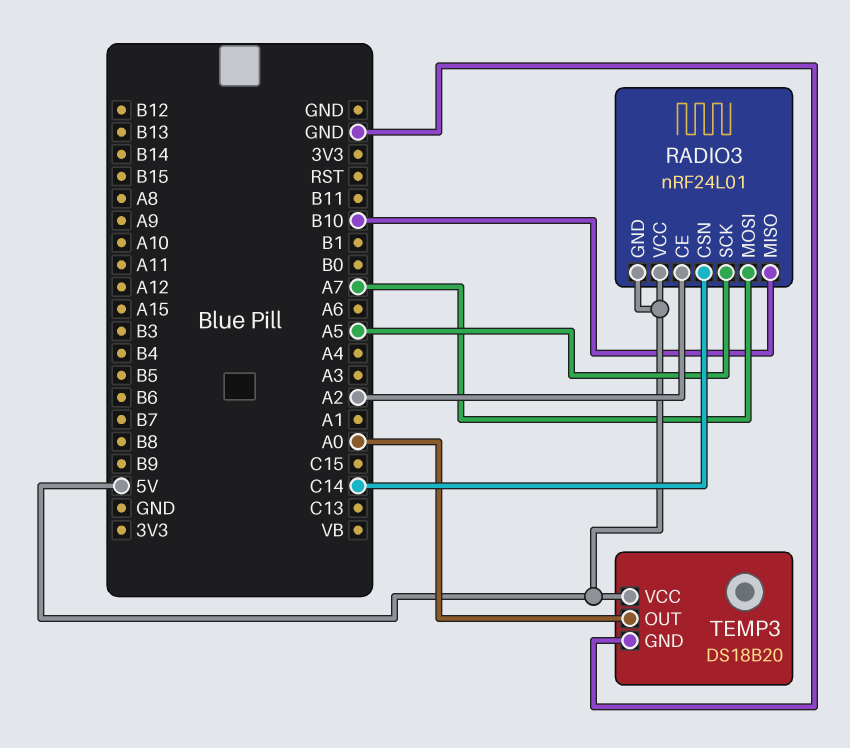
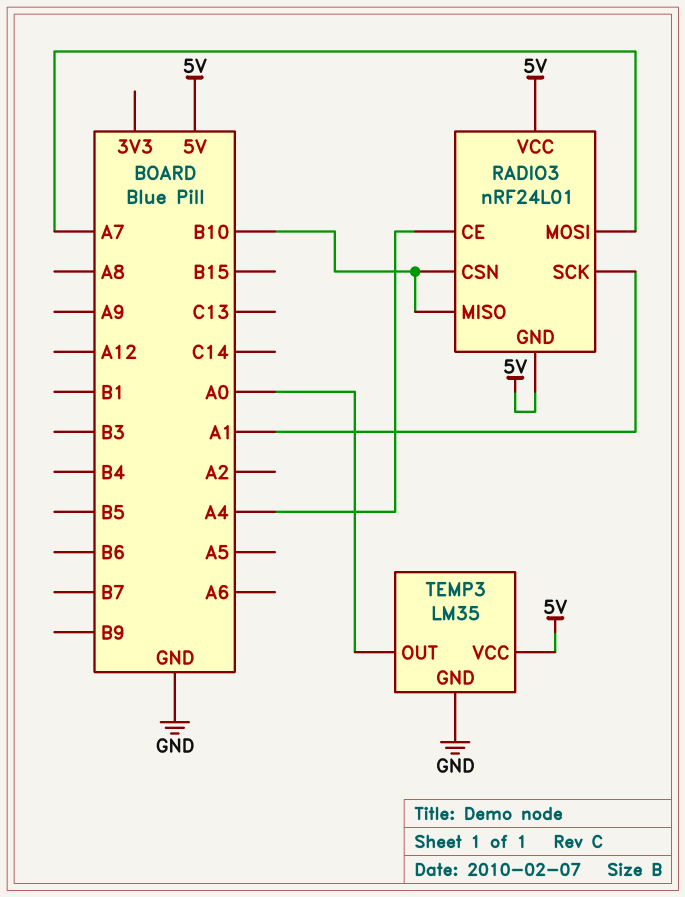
RADIO3 pin CE: A2 -> A4
RADIO3 pin CSN: C14 -> B10
RADIO3 pin SCK: A5 -> A1
TEMP3: DS18B20 -> LM35

